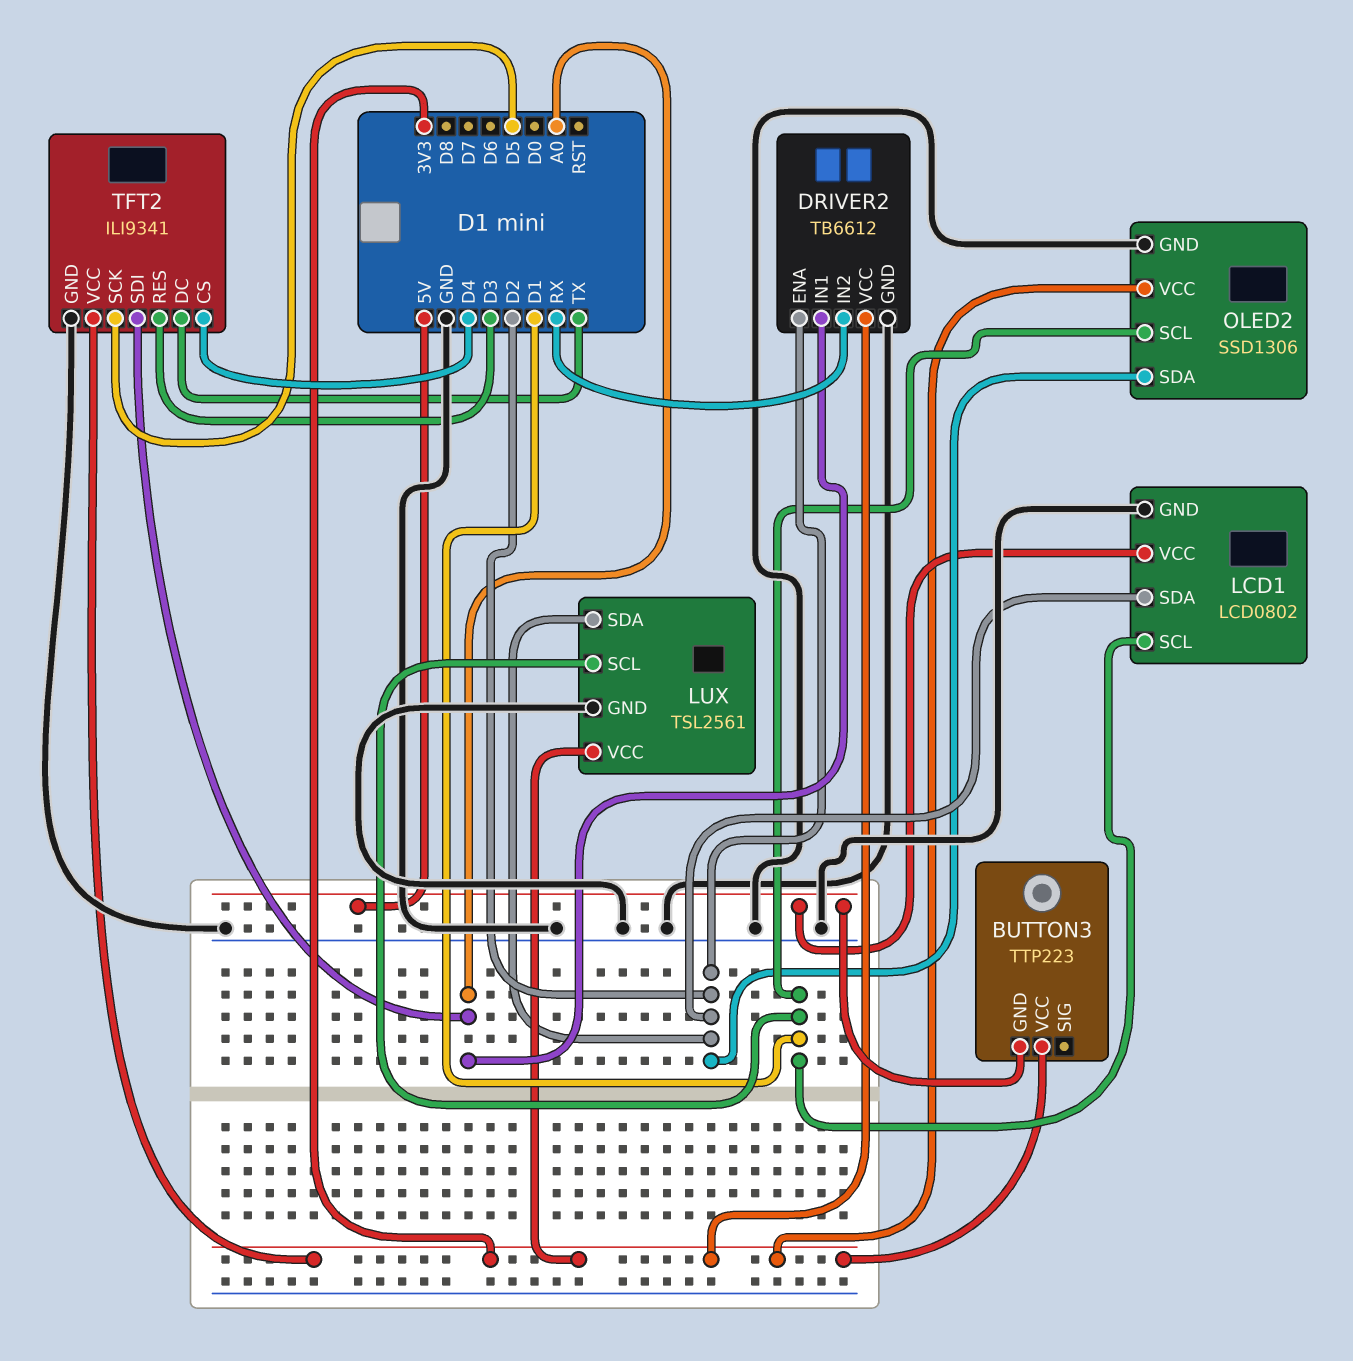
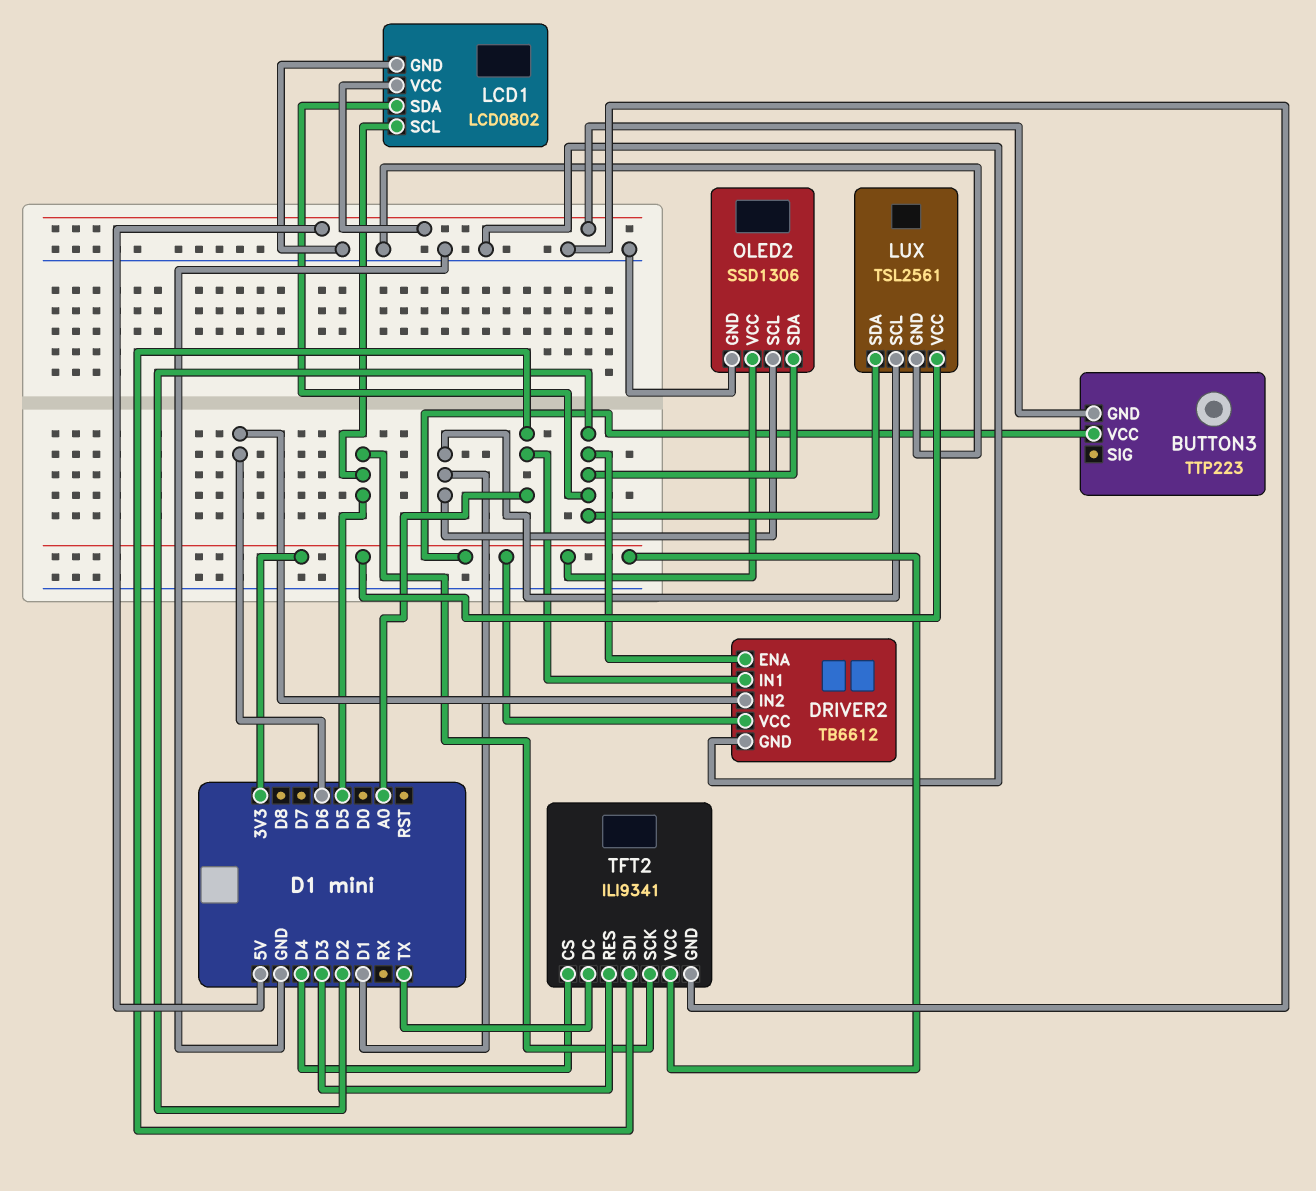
DRIVER2 pin IN2: RX -> D6
LCD1 pin SCL: D1 -> D5

